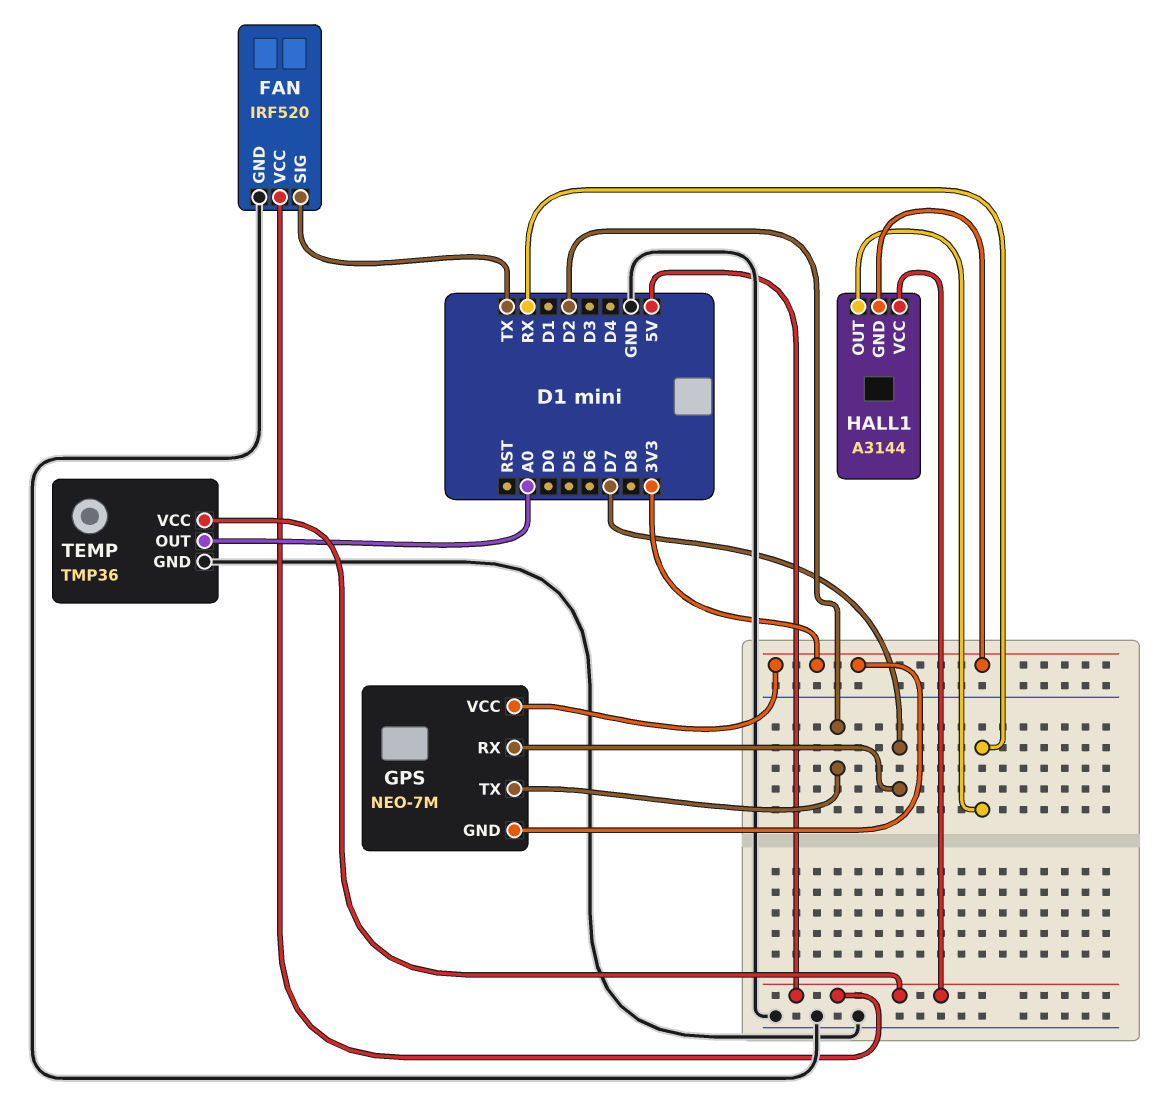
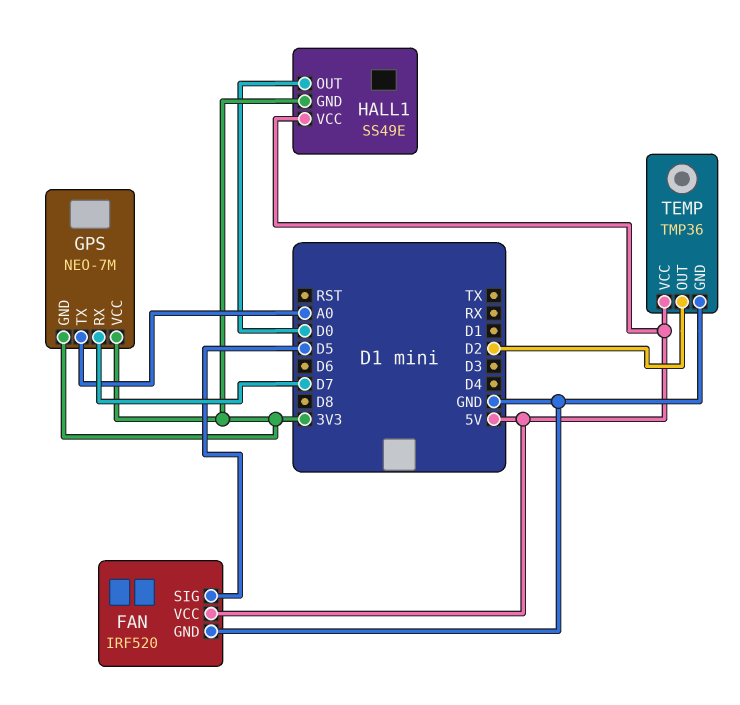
FAN pin SIG: TX -> D5
GPS pin TX: D2 -> A0
HALL1: A3144 -> SS49E
HALL1 pin OUT: RX -> D0
TEMP pin OUT: A0 -> D2

